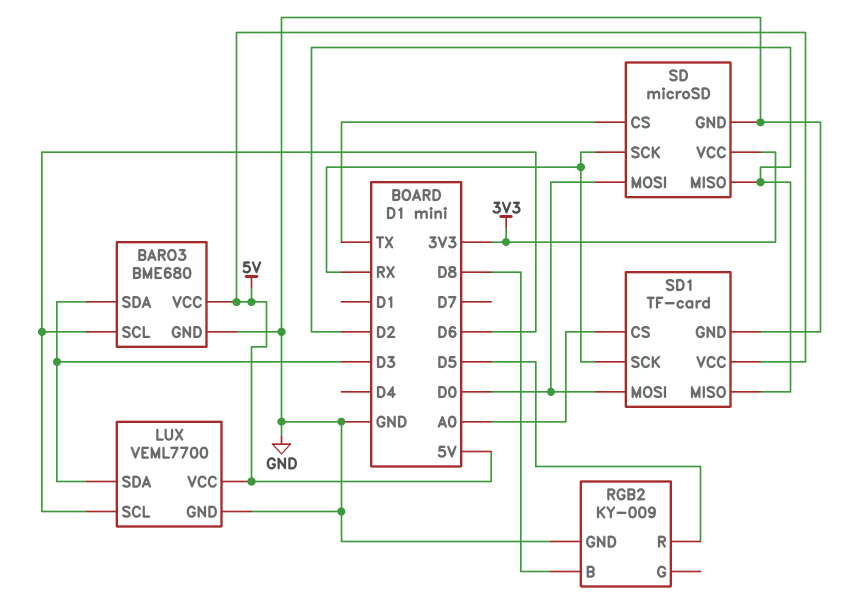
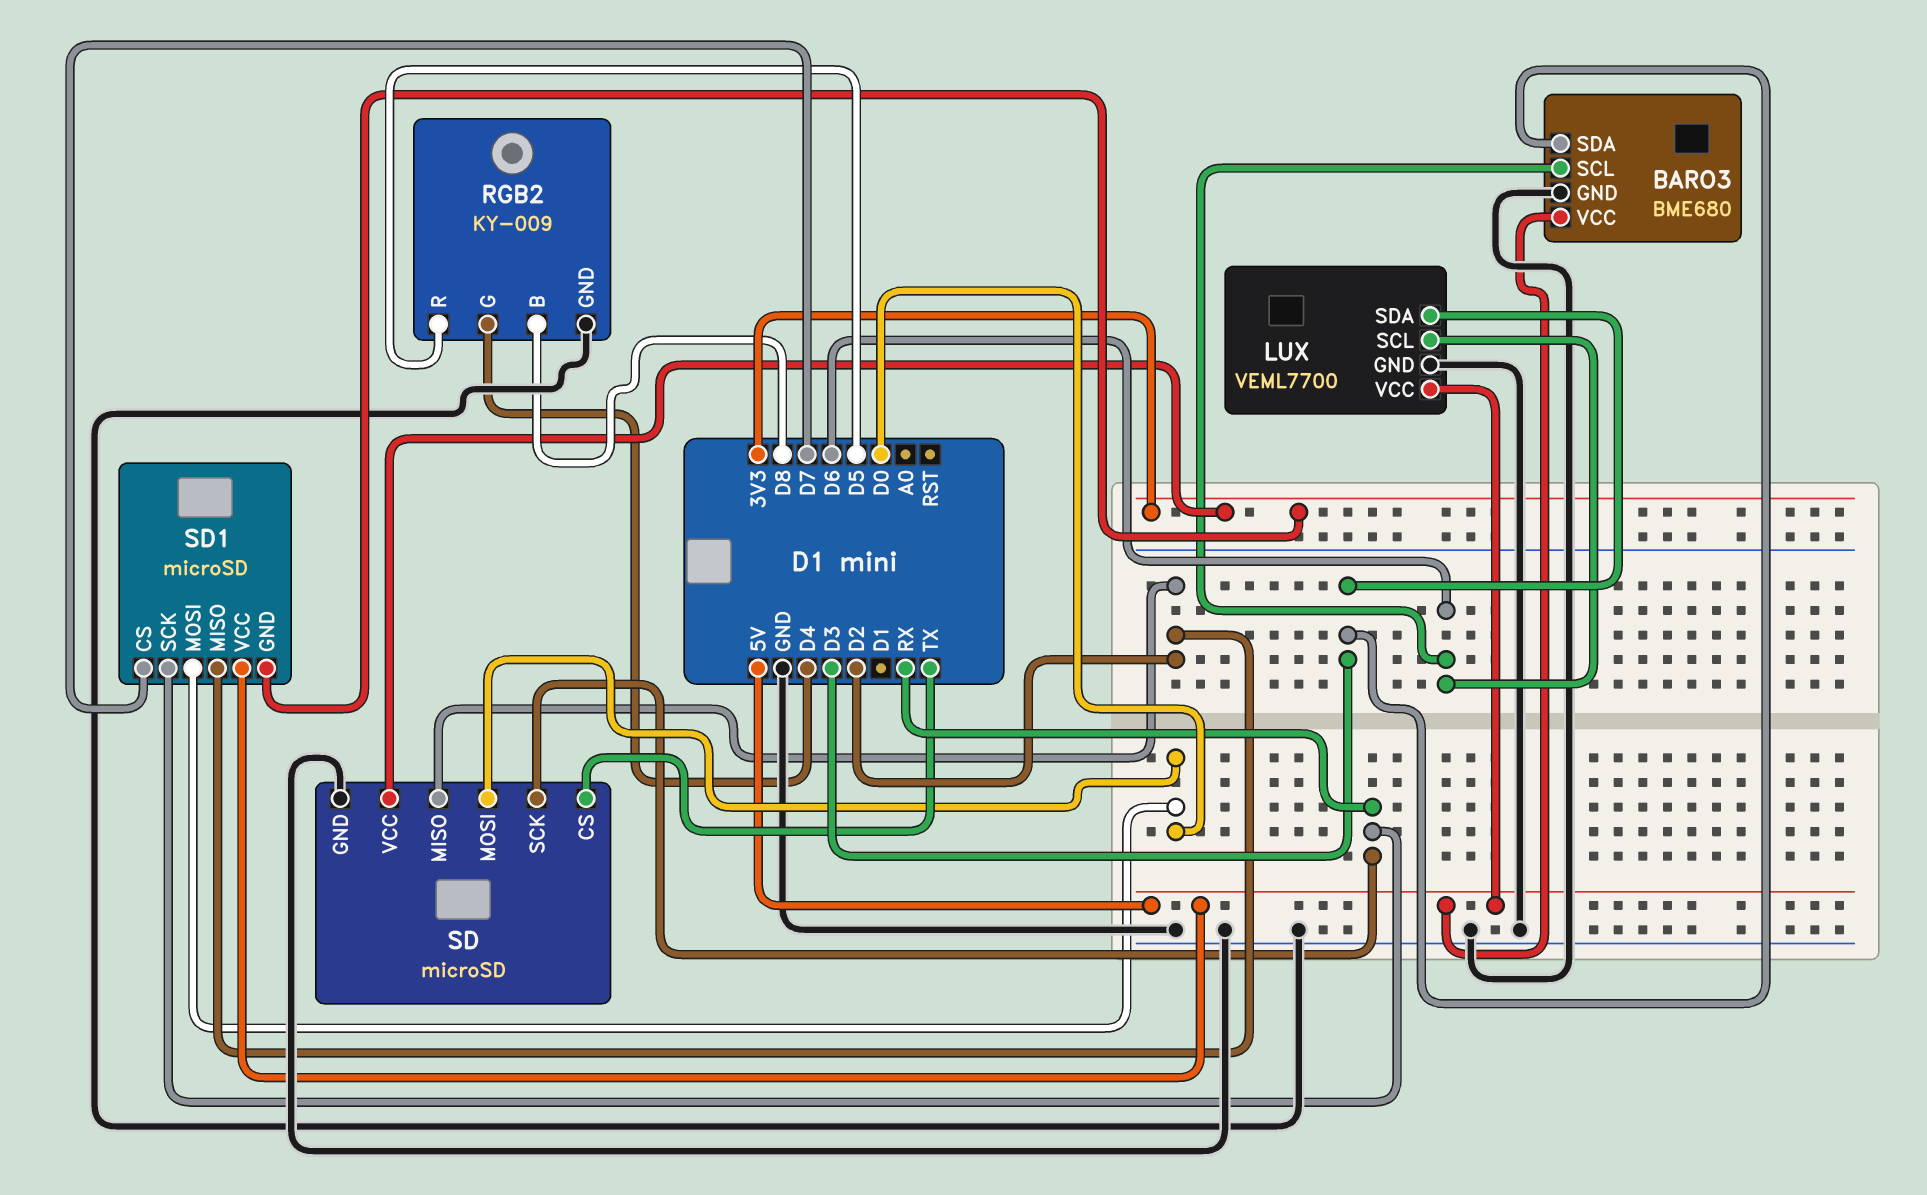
RGB2 pin G: none -> D4
SD1: TF-card -> microSD
SD1 pin CS: A0 -> D7
SD1 pin GND: GND -> 3V3

